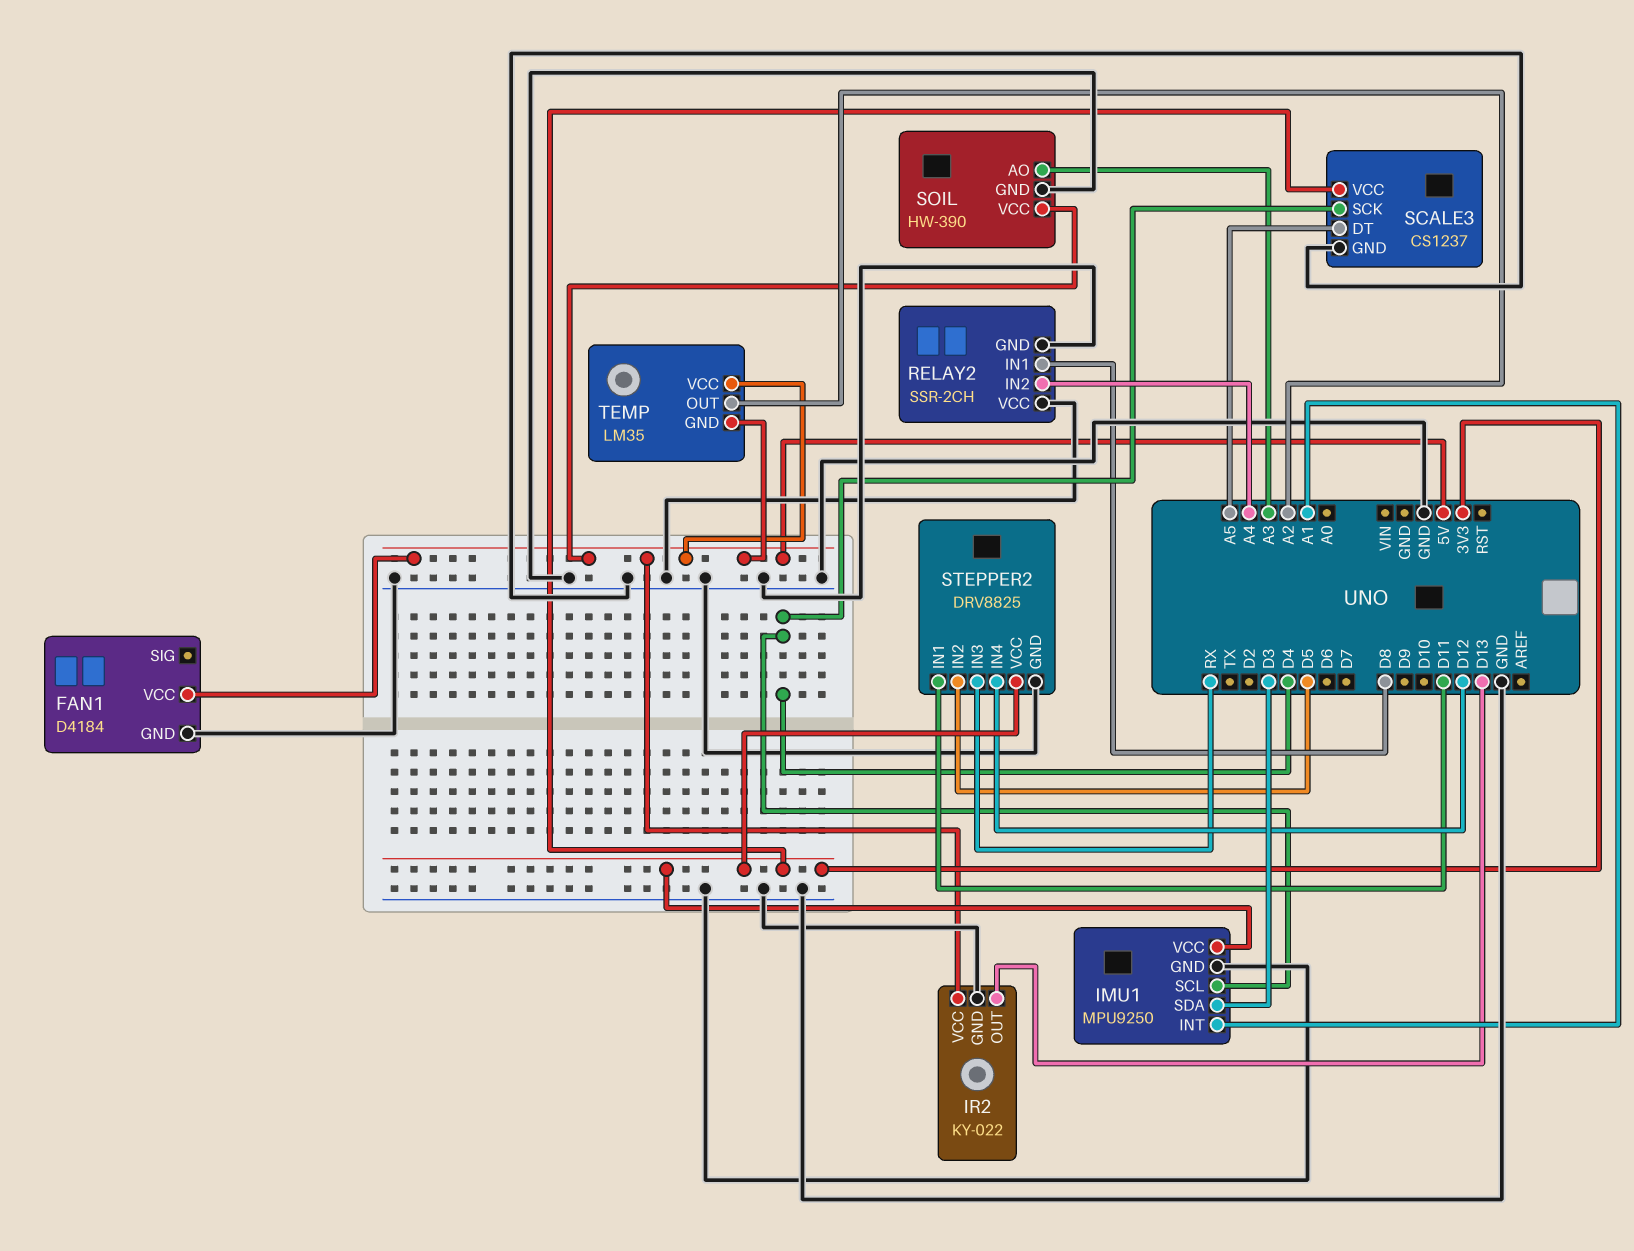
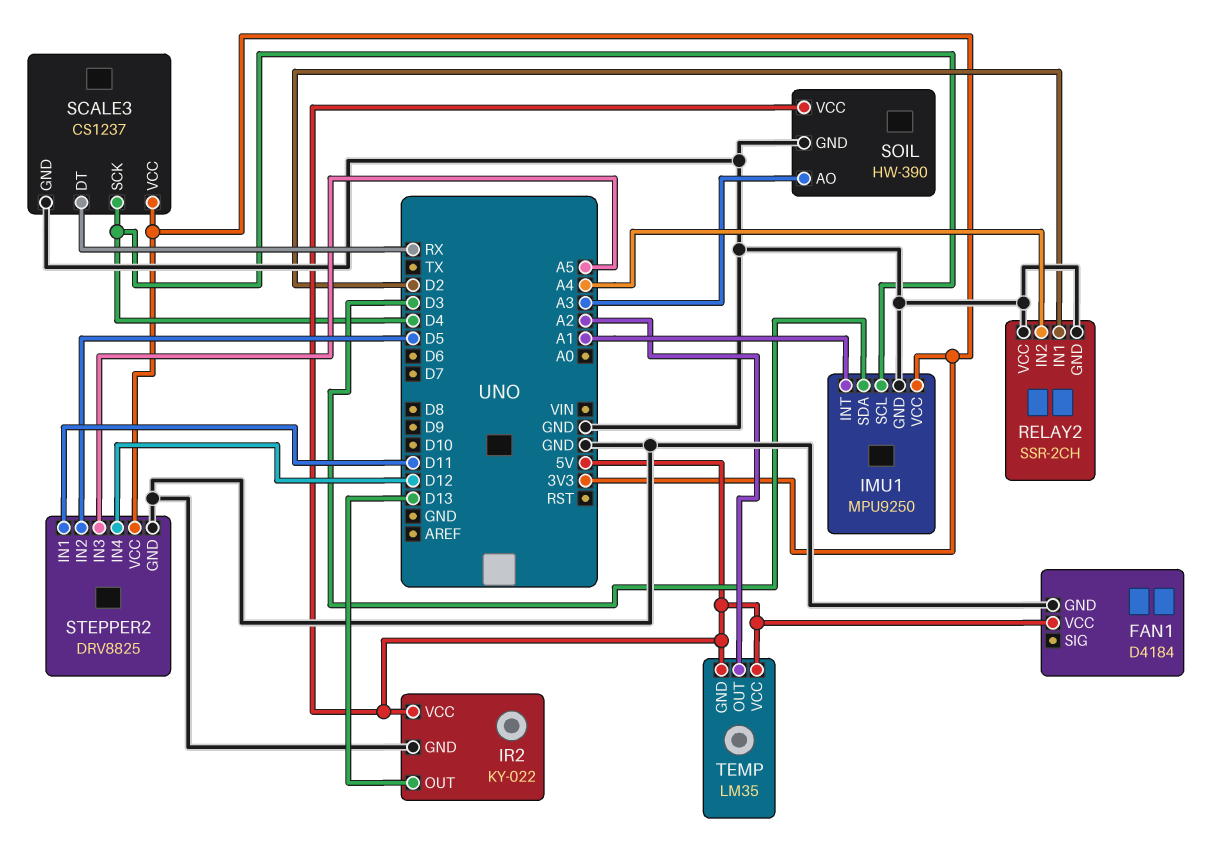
RELAY2 pin IN1: D8 -> D2
SCALE3 pin DT: A5 -> RX
STEPPER2 pin IN3: RX -> A5

